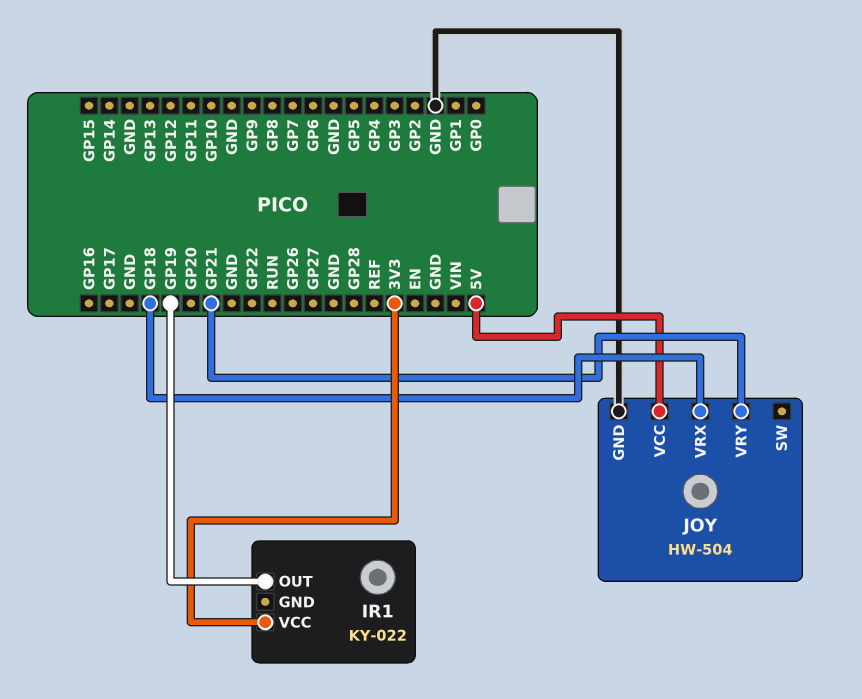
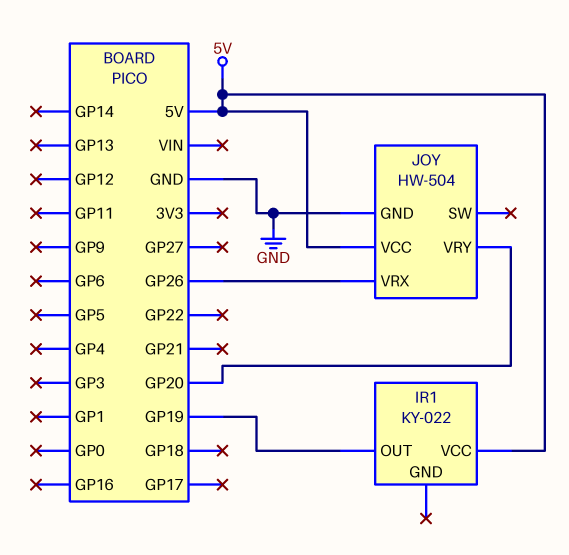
IR1 pin VCC: 3V3 -> 5V
JOY pin VRX: GP18 -> GP26
JOY pin VRY: GP21 -> GP20

